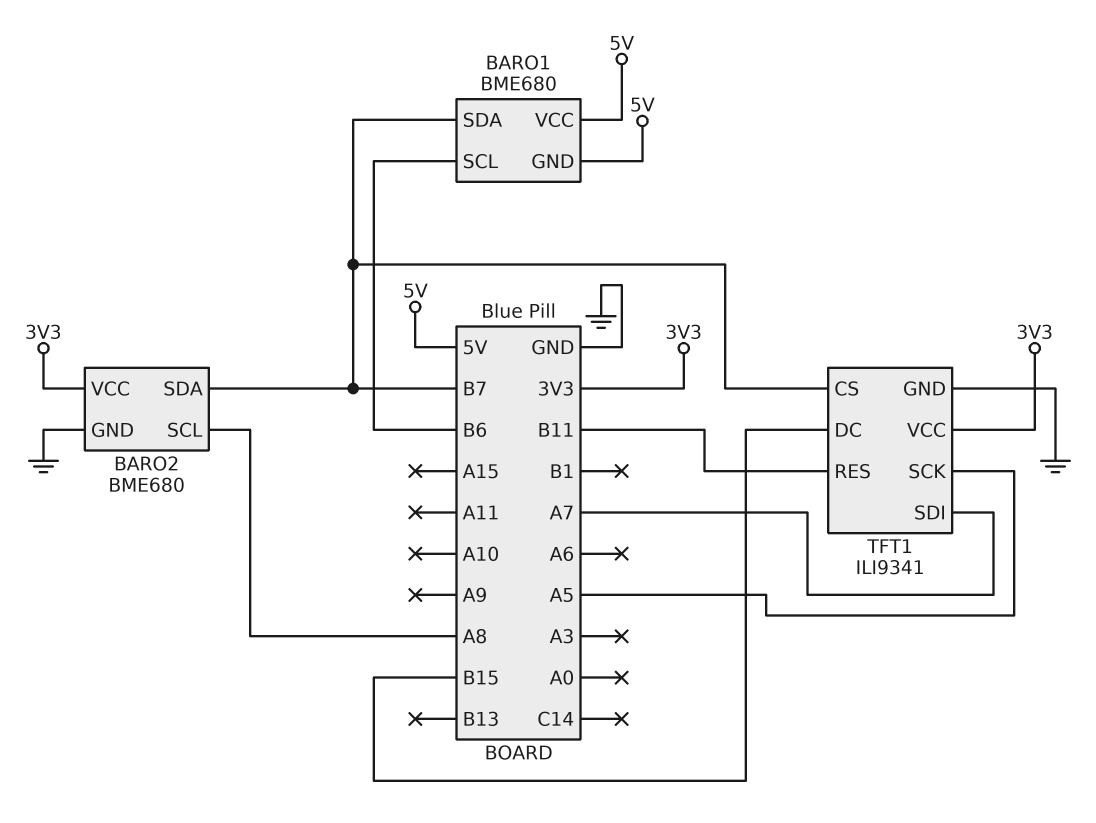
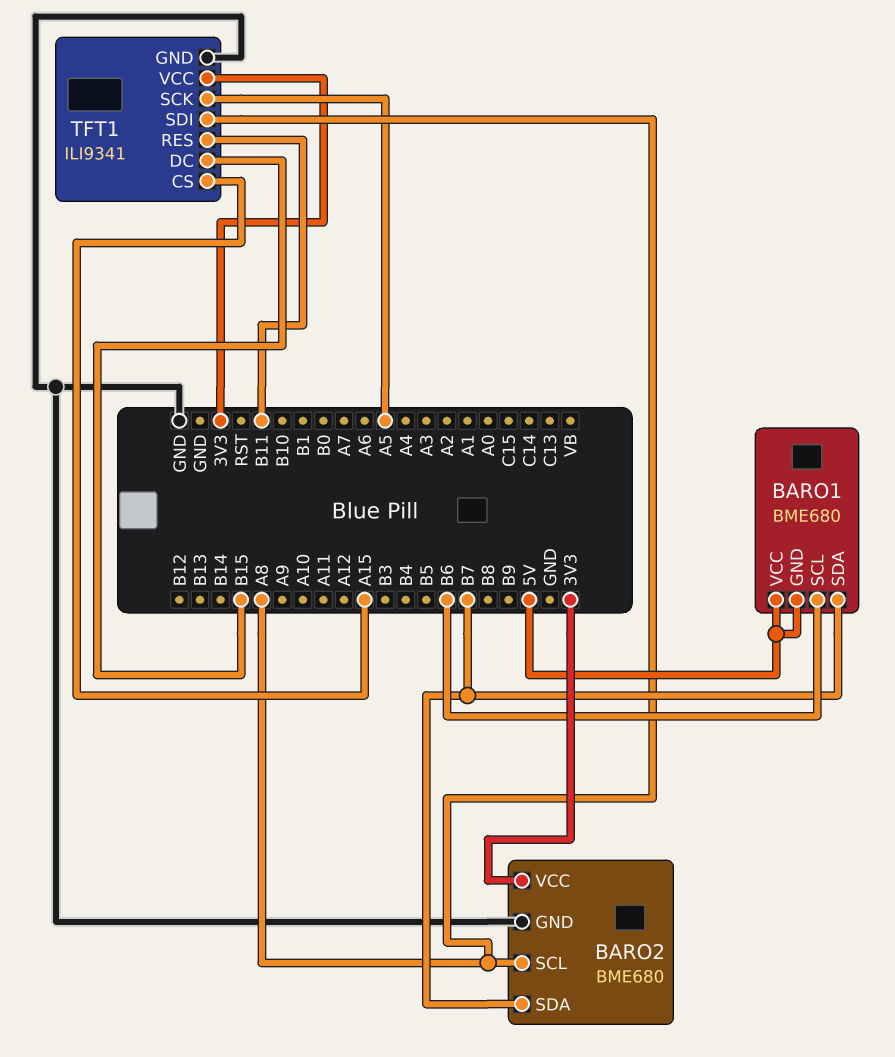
TFT1 pin CS: B7 -> A15
TFT1 pin SDI: A7 -> A8

